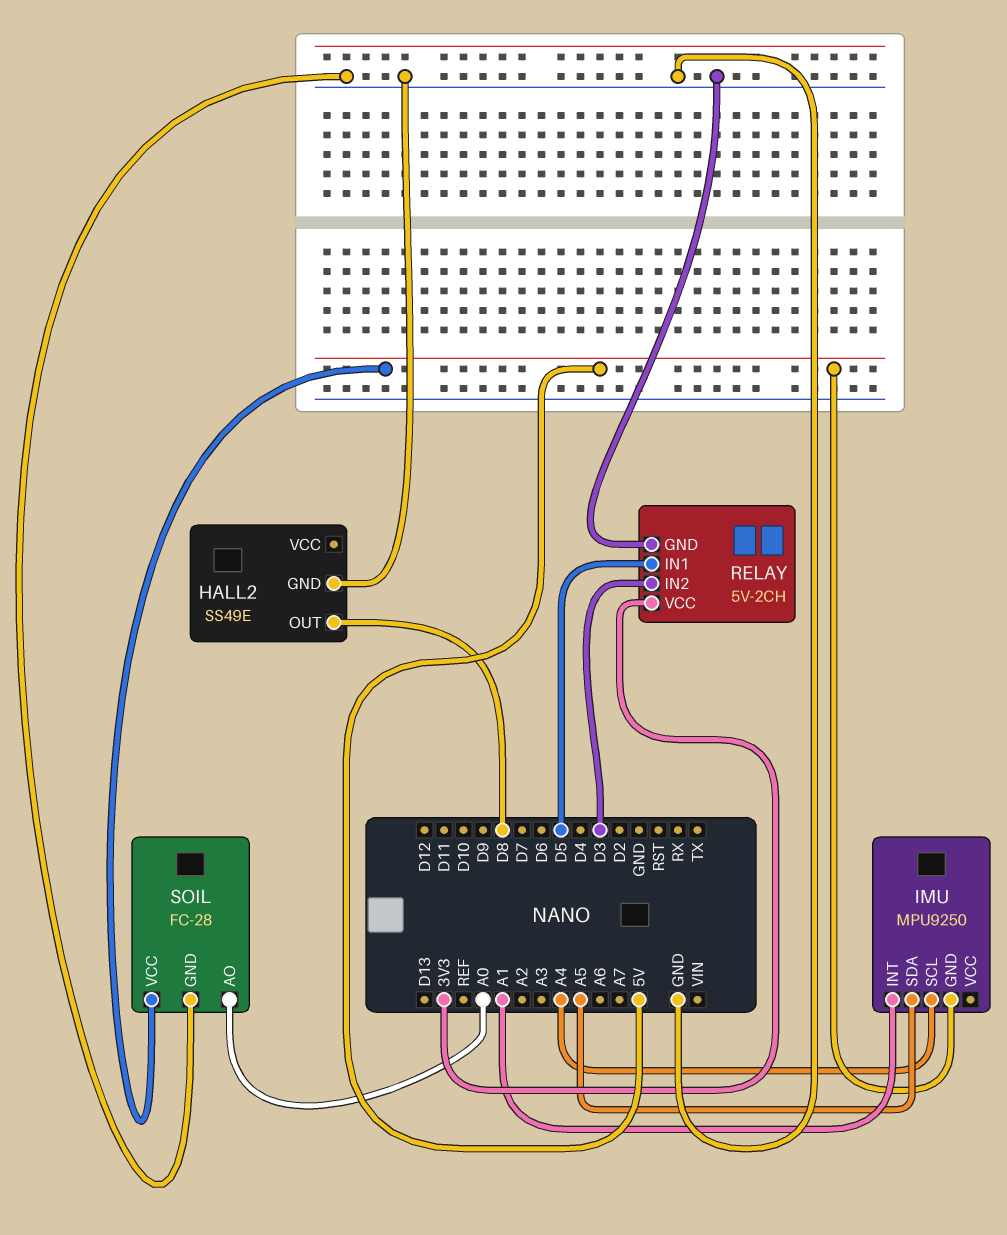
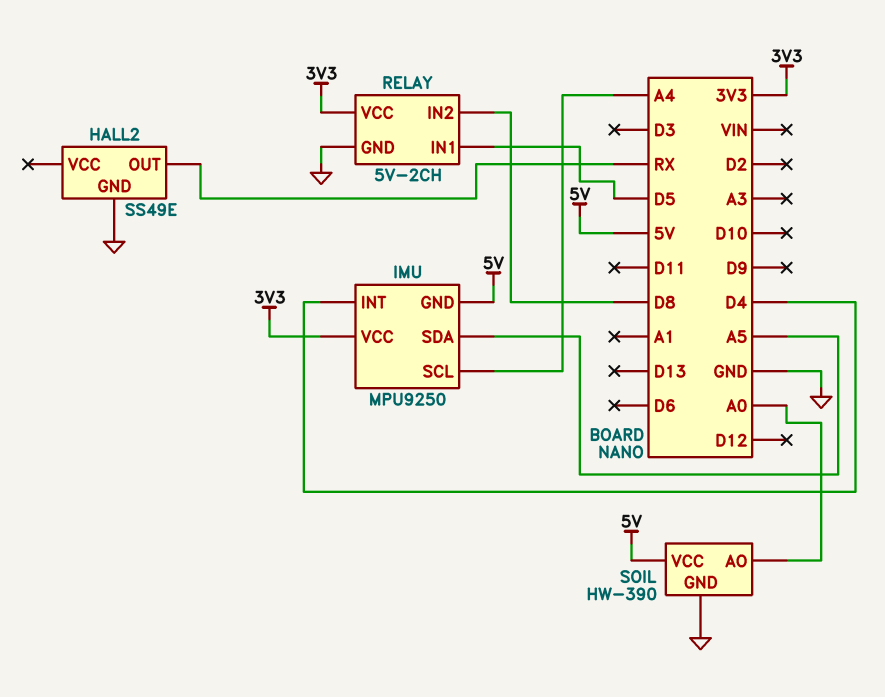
HALL2 pin OUT: D8 -> RX
IMU pin INT: A1 -> D4
IMU pin VCC: none -> 3V3
RELAY pin IN2: D3 -> D8
SOIL: FC-28 -> HW-390

